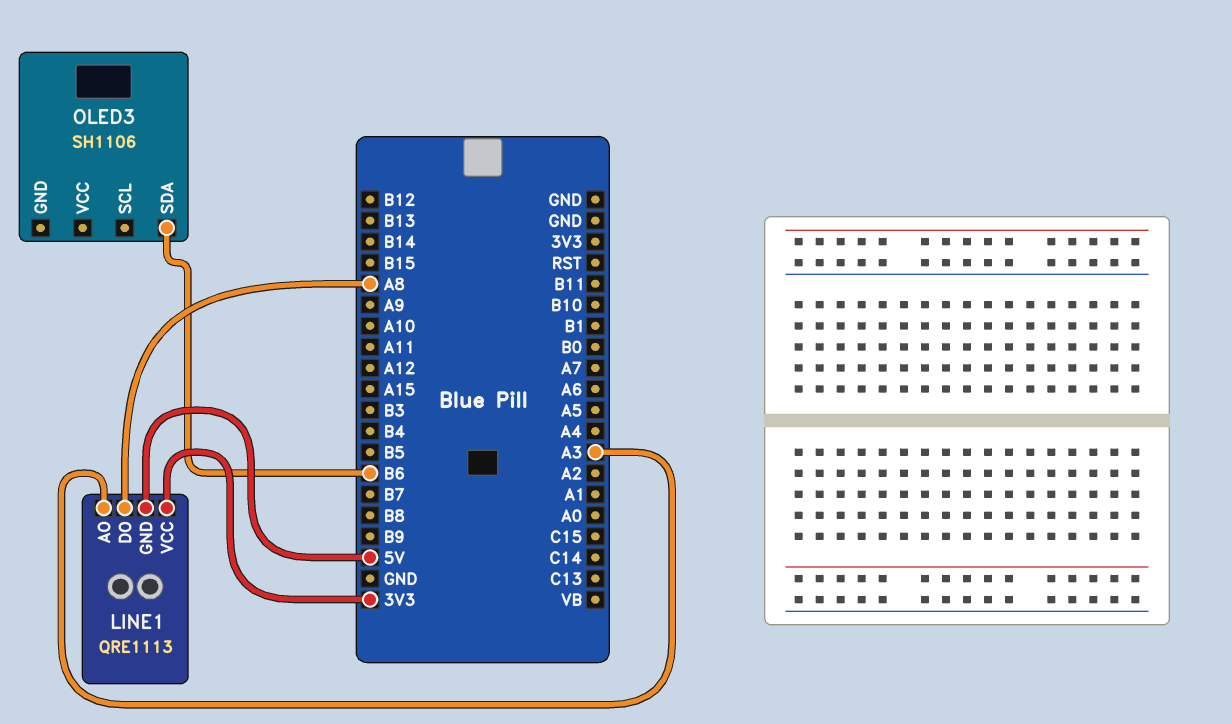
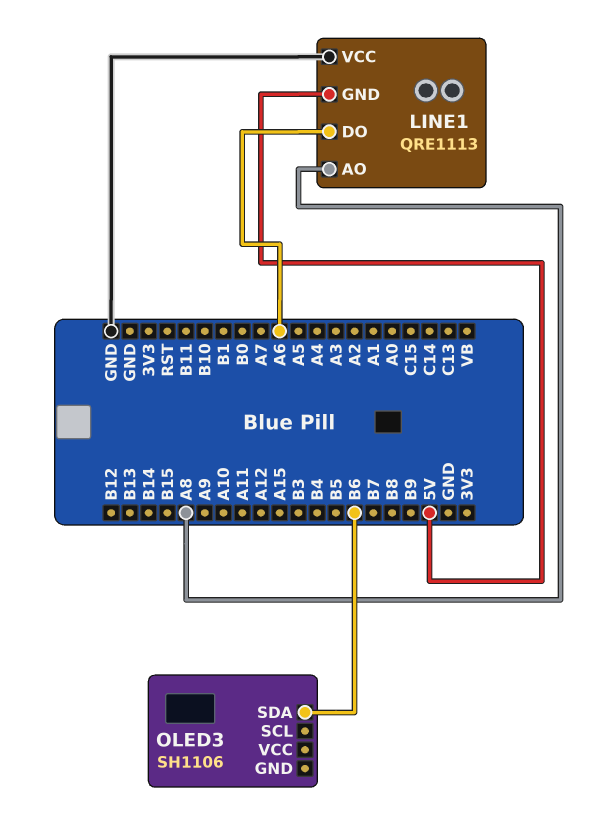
LINE1 pin AO: A3 -> A8
LINE1 pin DO: A8 -> A6
LINE1 pin VCC: 3V3 -> GND

